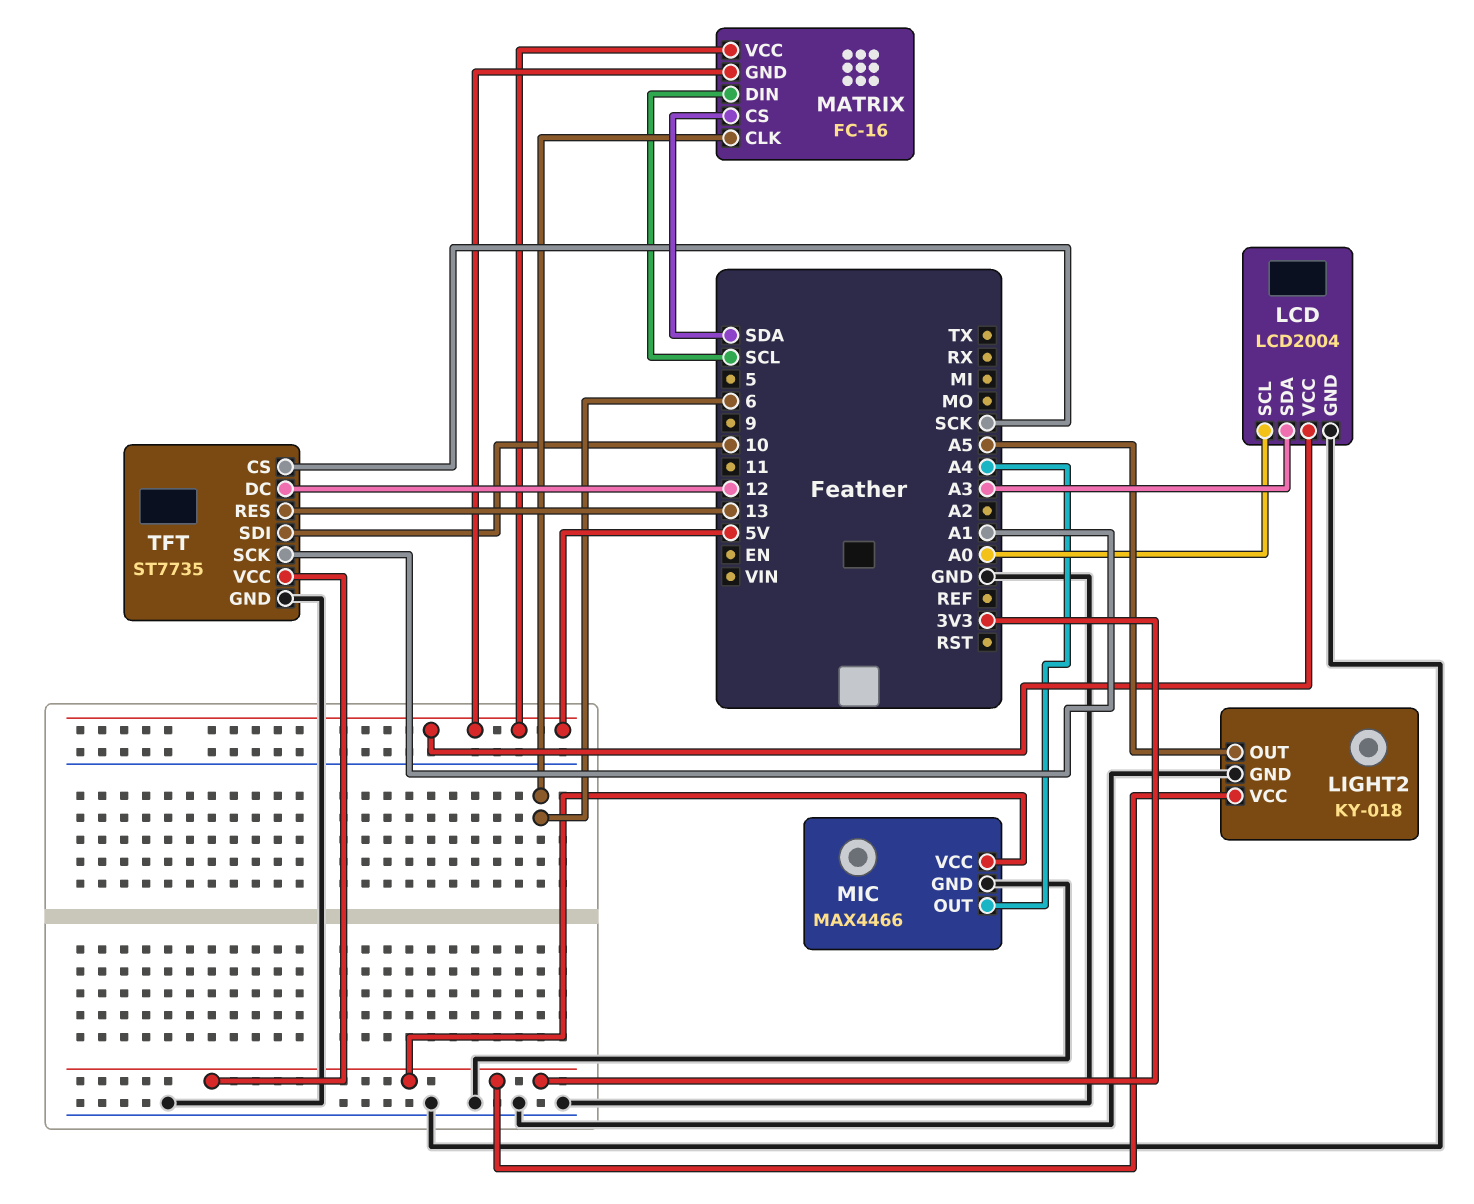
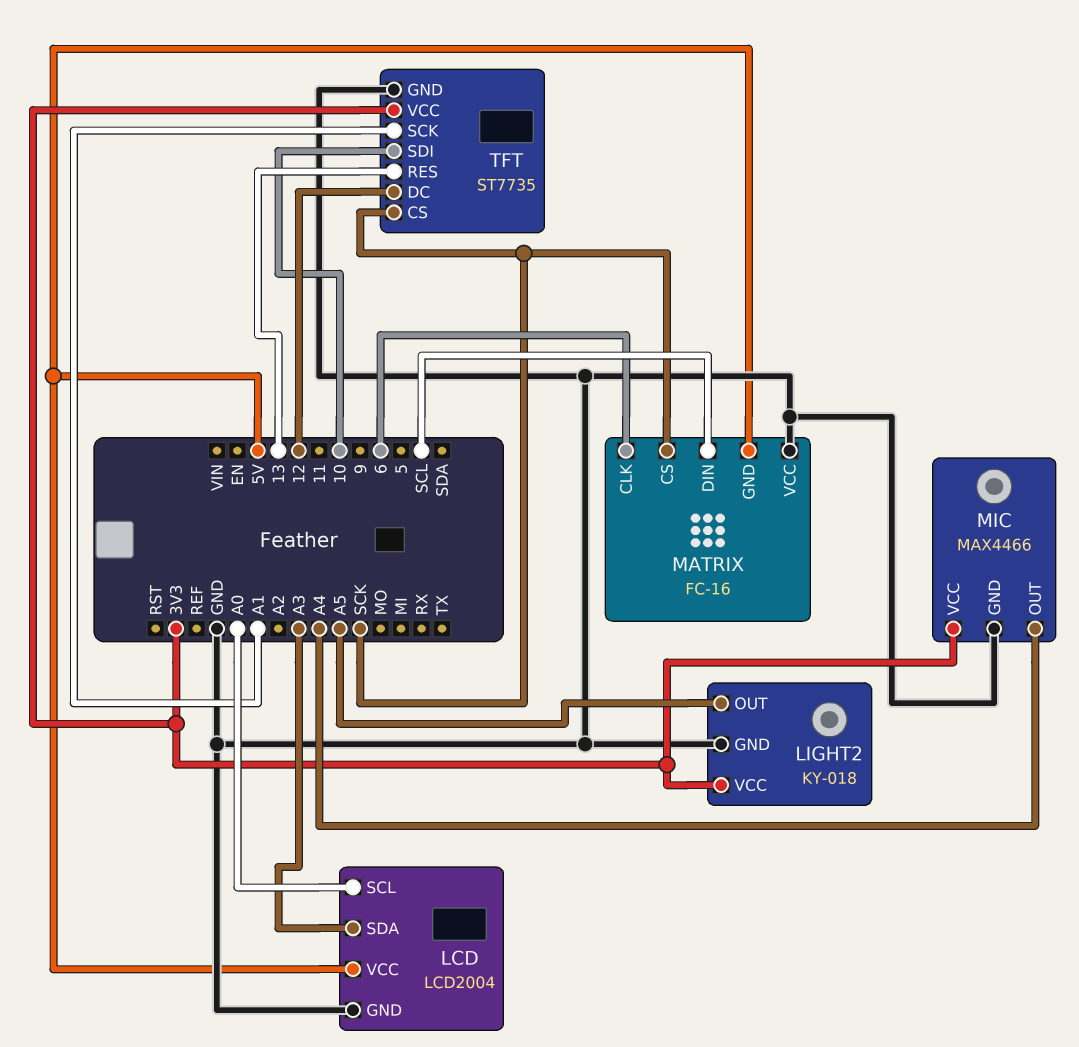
MATRIX pin CS: SDA -> SCK
MATRIX pin VCC: 5V -> GND

